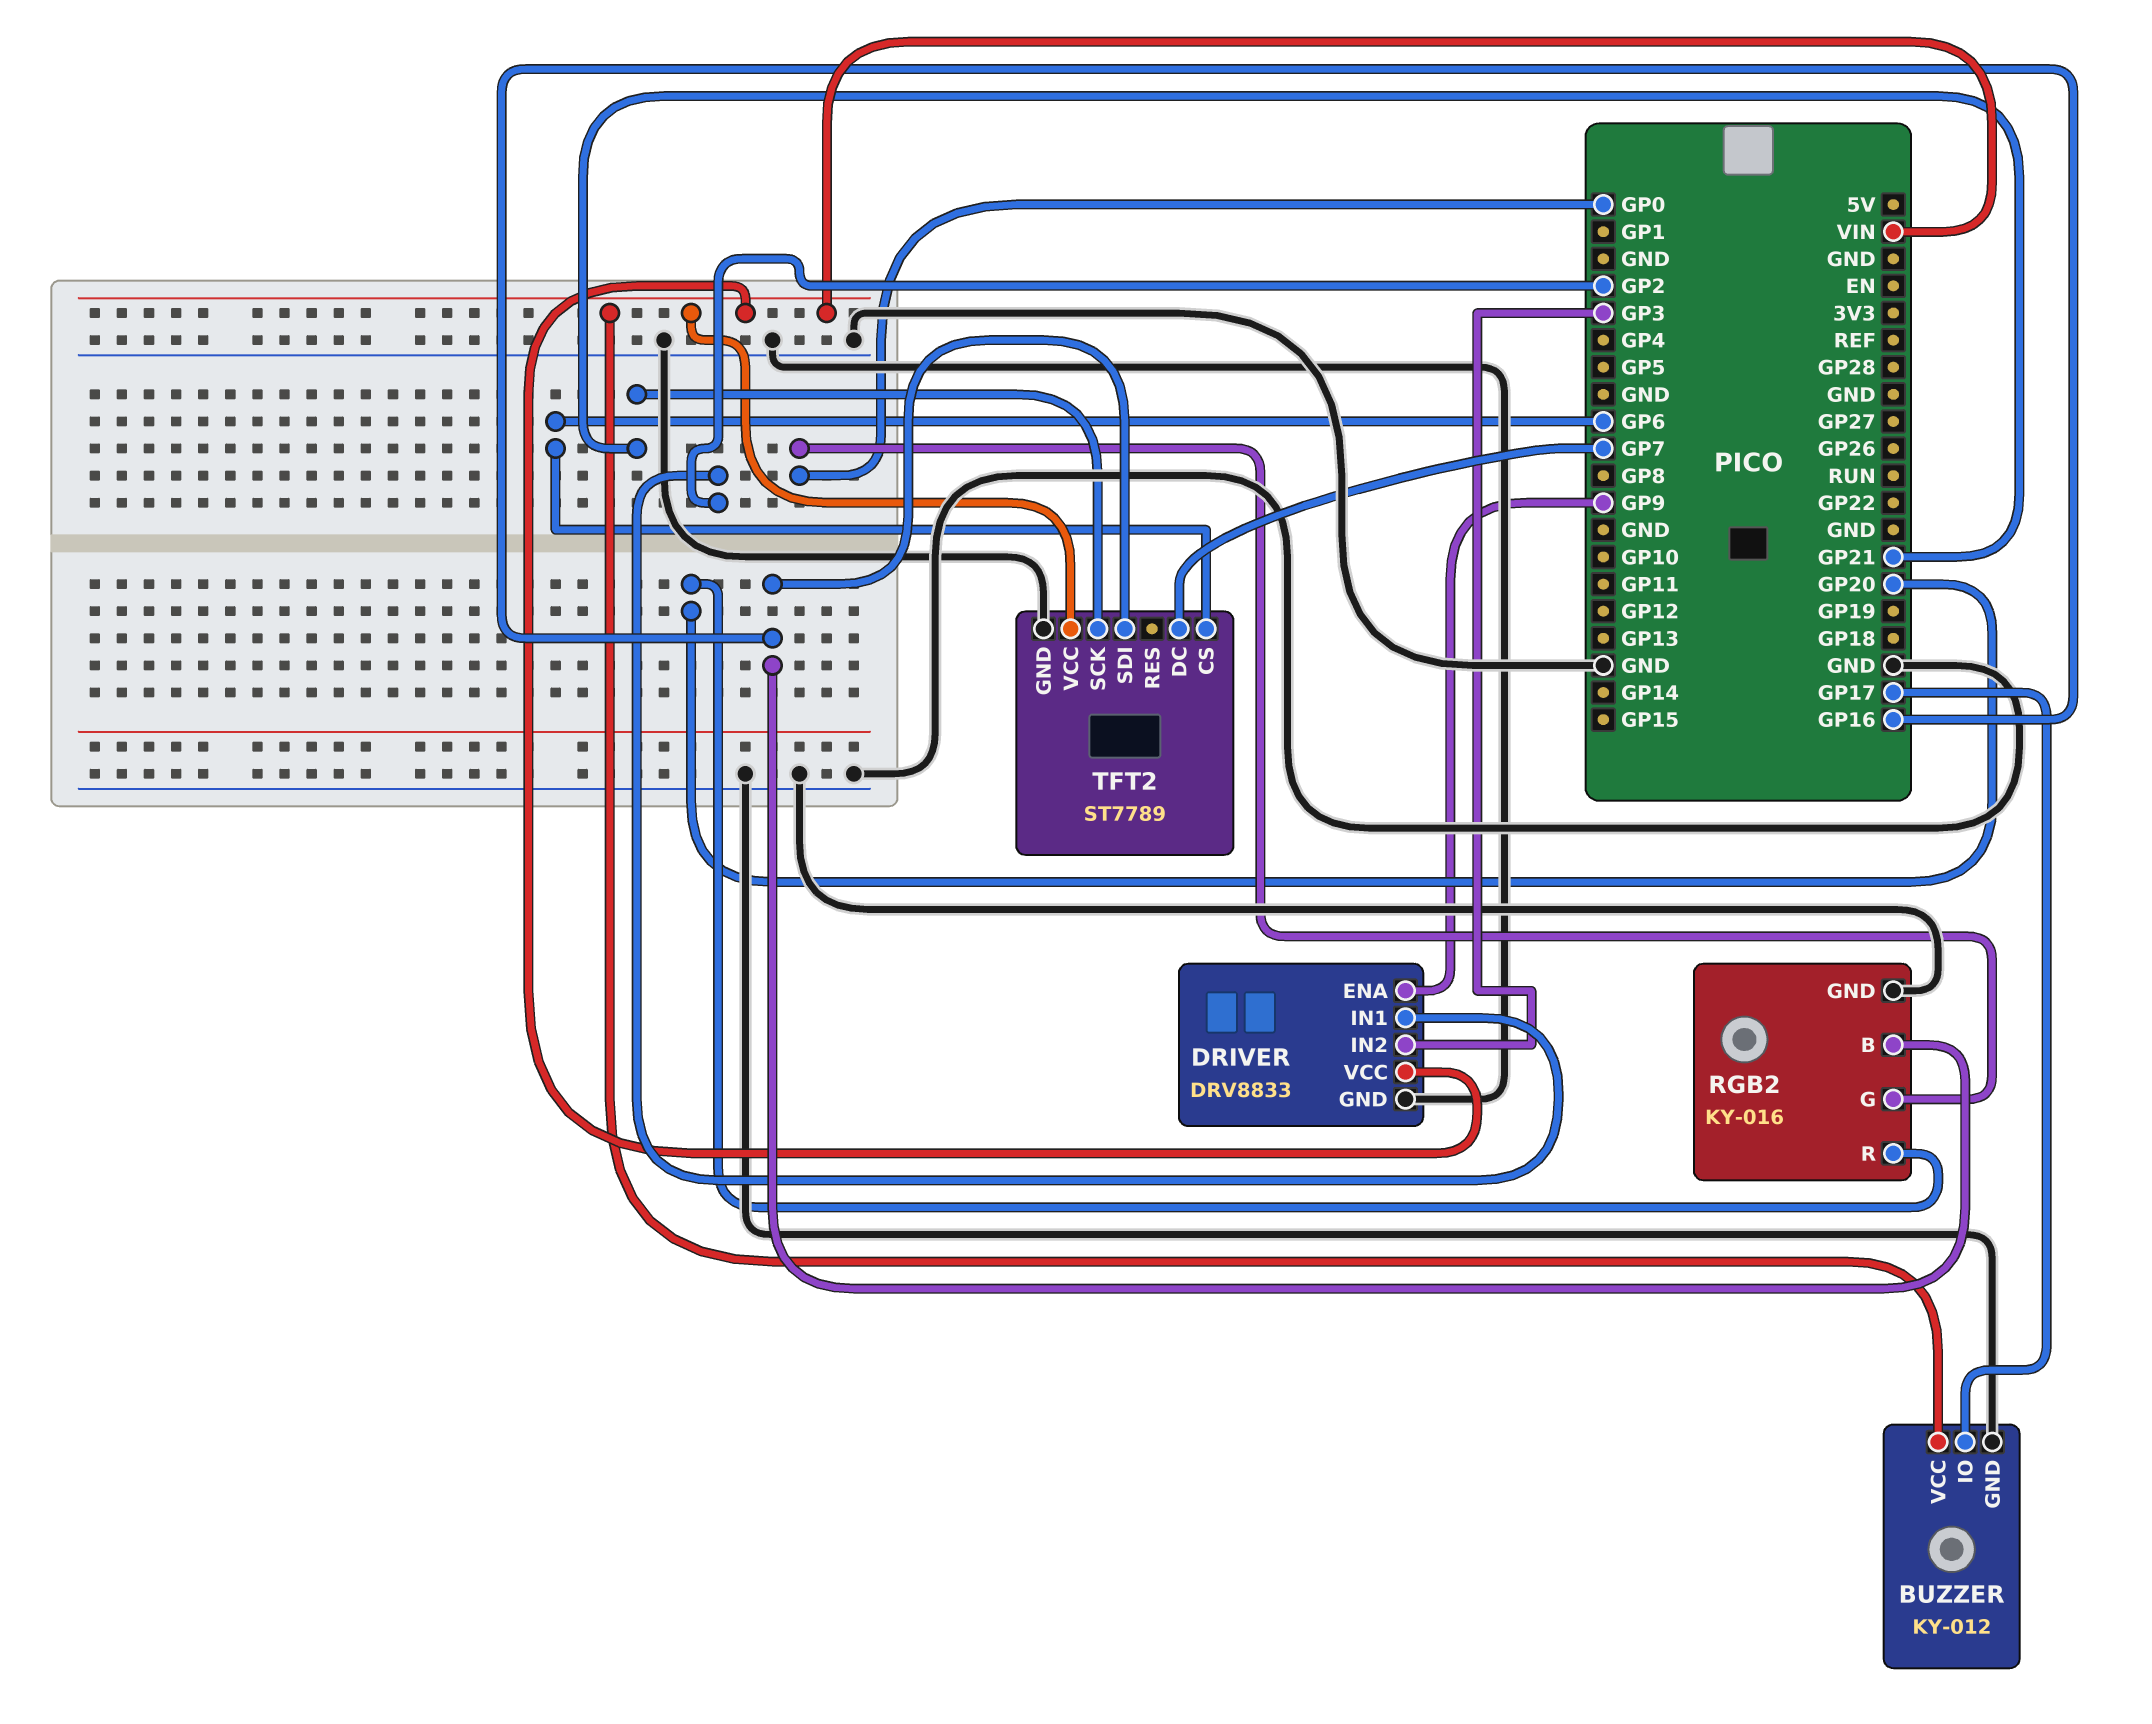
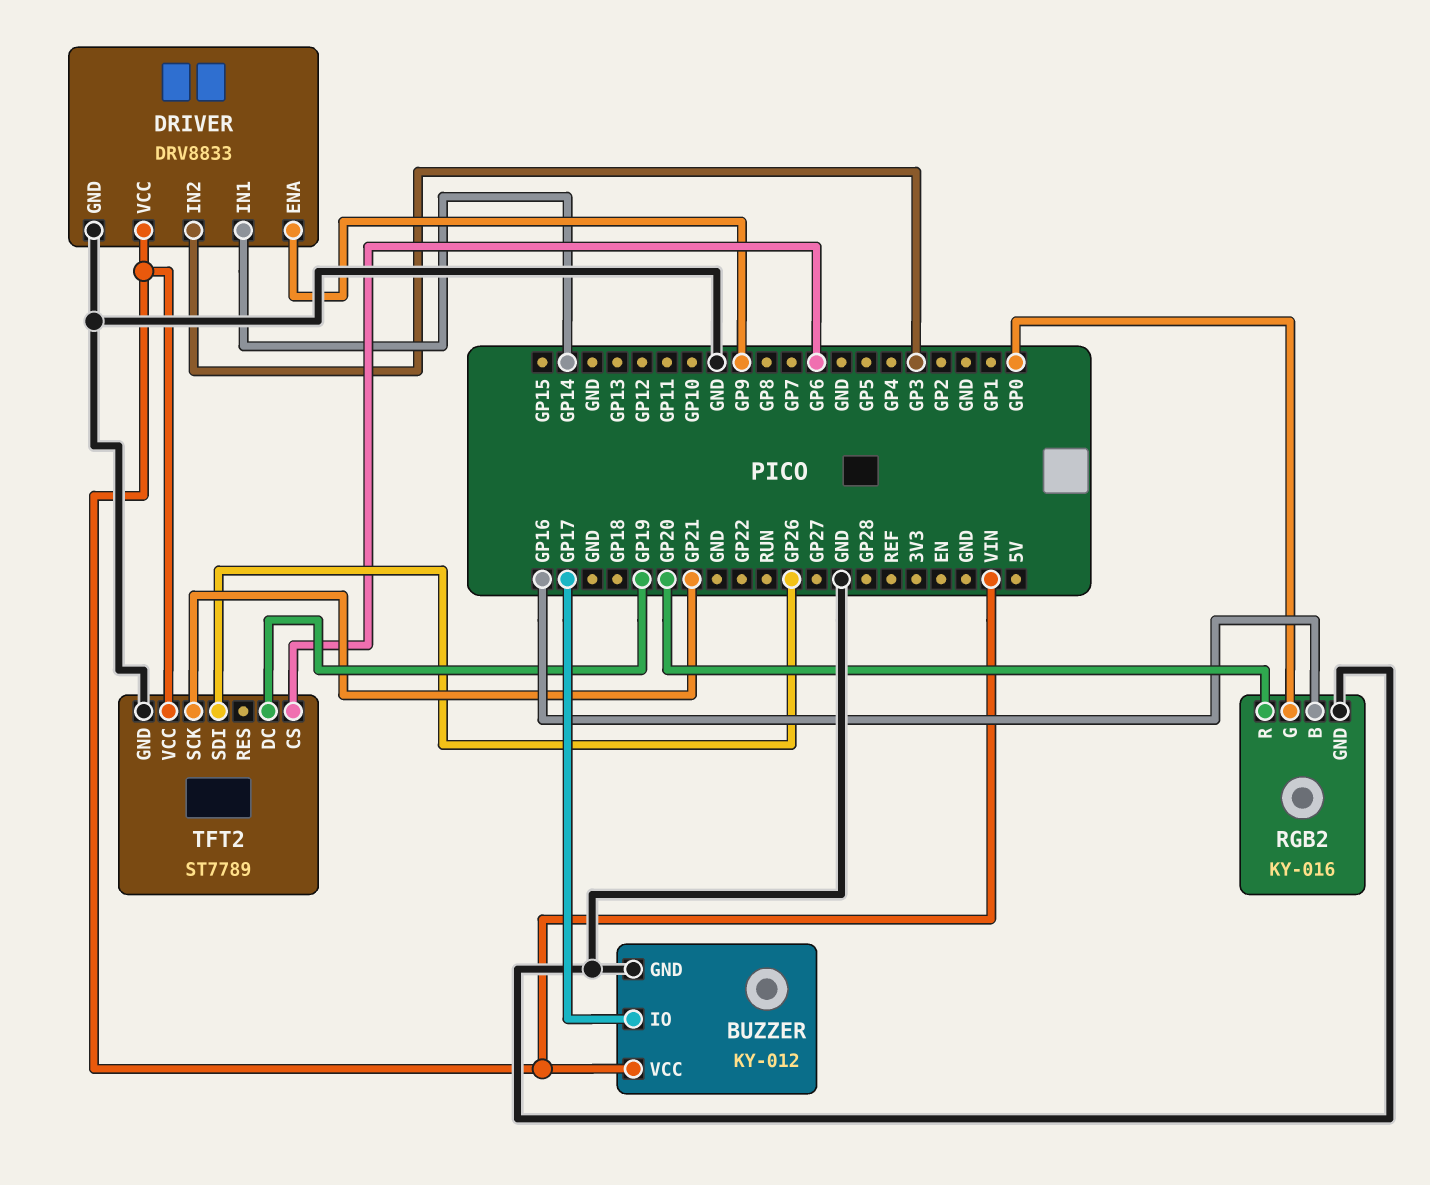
DRIVER pin IN1: GP2 -> GP14
TFT2 pin DC: GP7 -> GP19
TFT2 pin SDI: GP16 -> GP26

